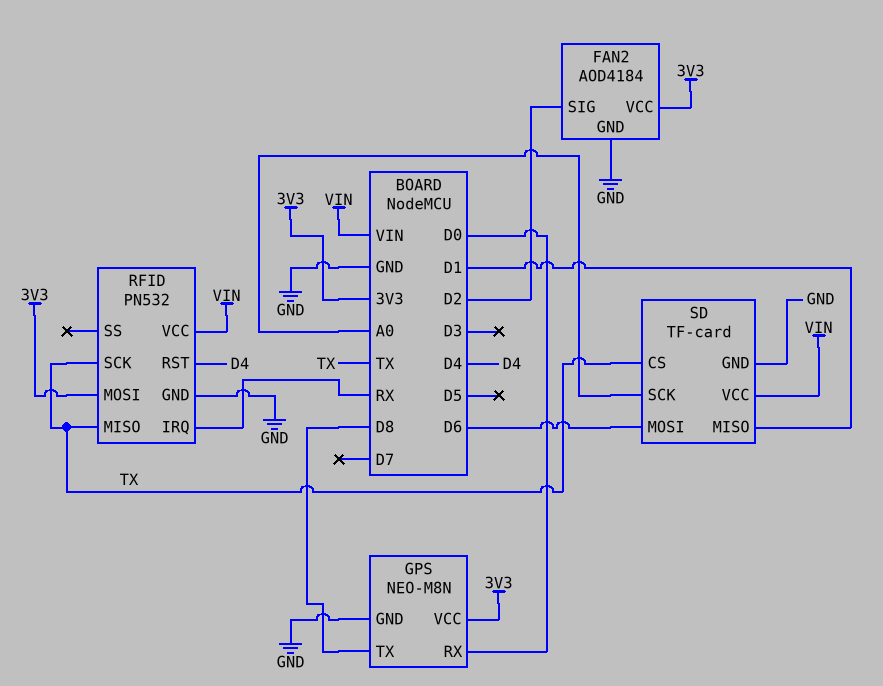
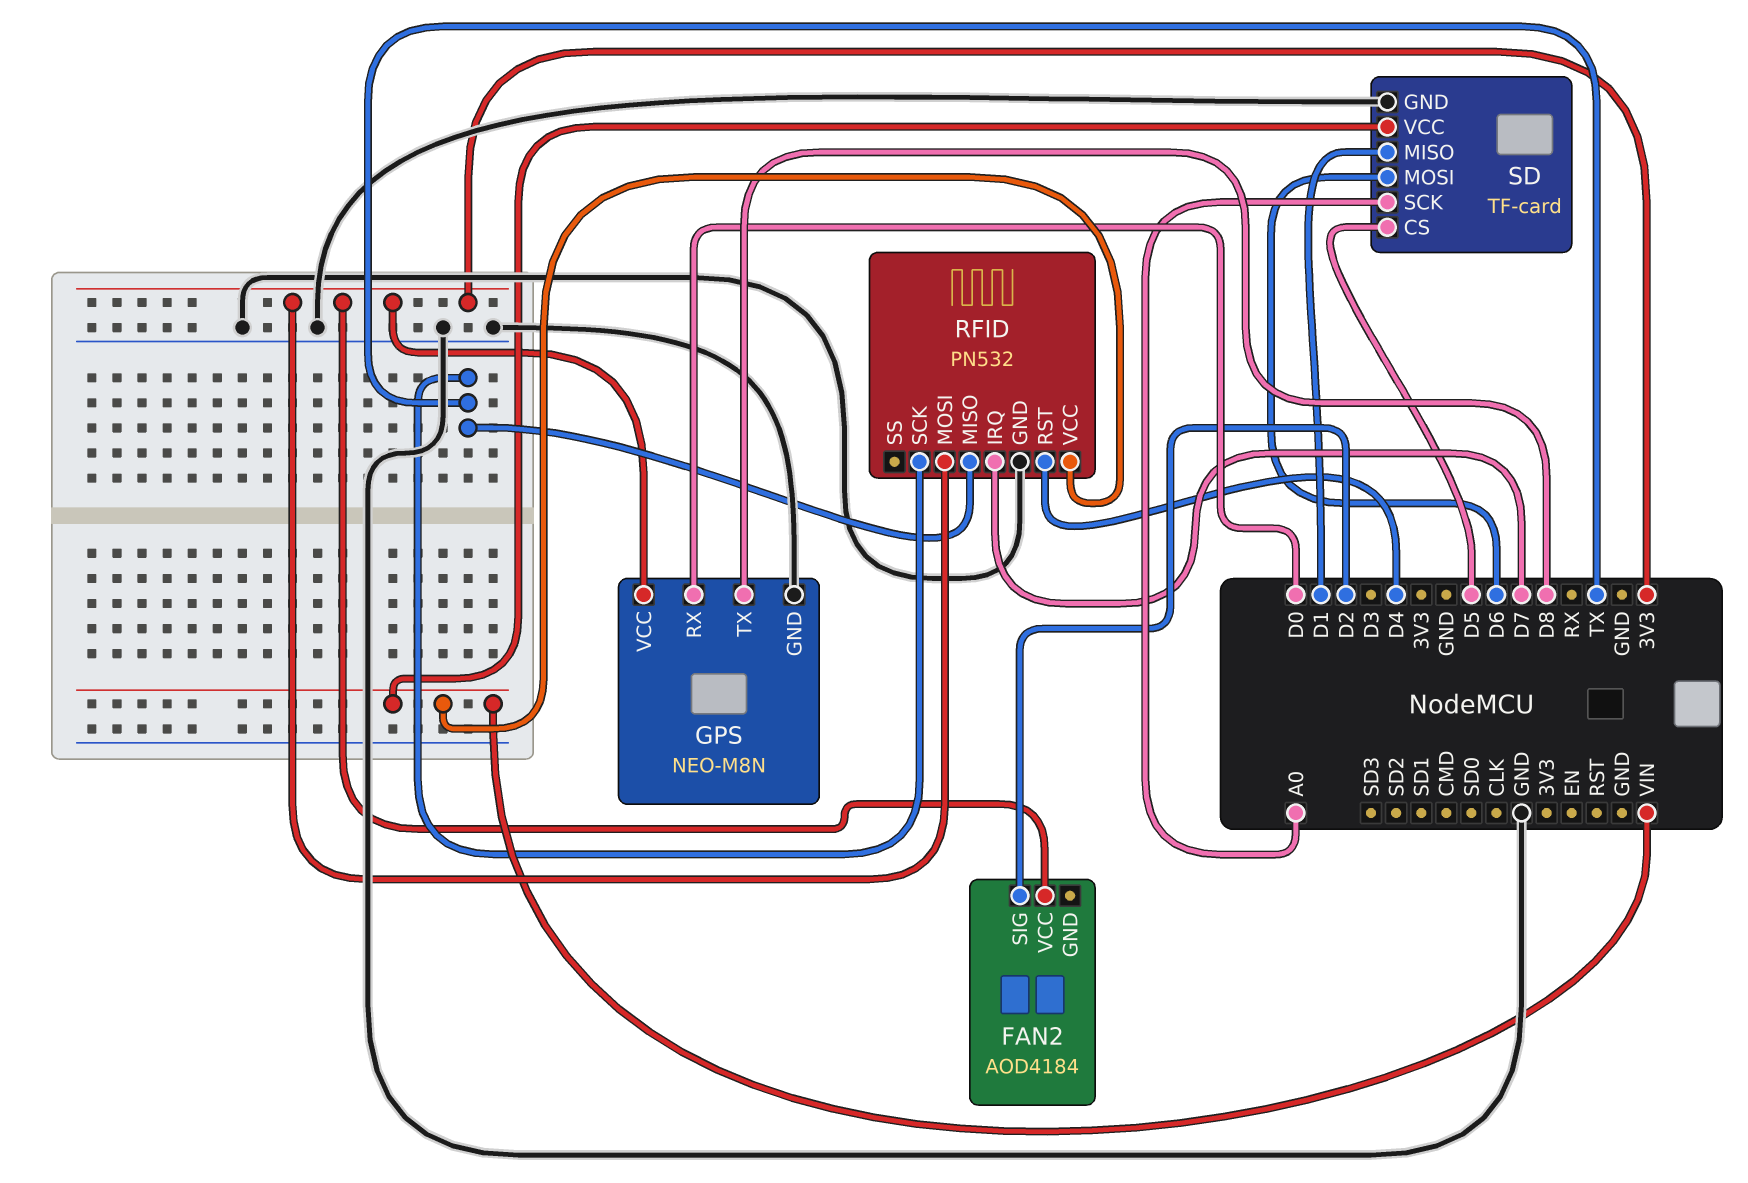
FAN2 pin GND: GND -> none
RFID pin IRQ: RX -> D7
SD pin CS: TX -> D5

